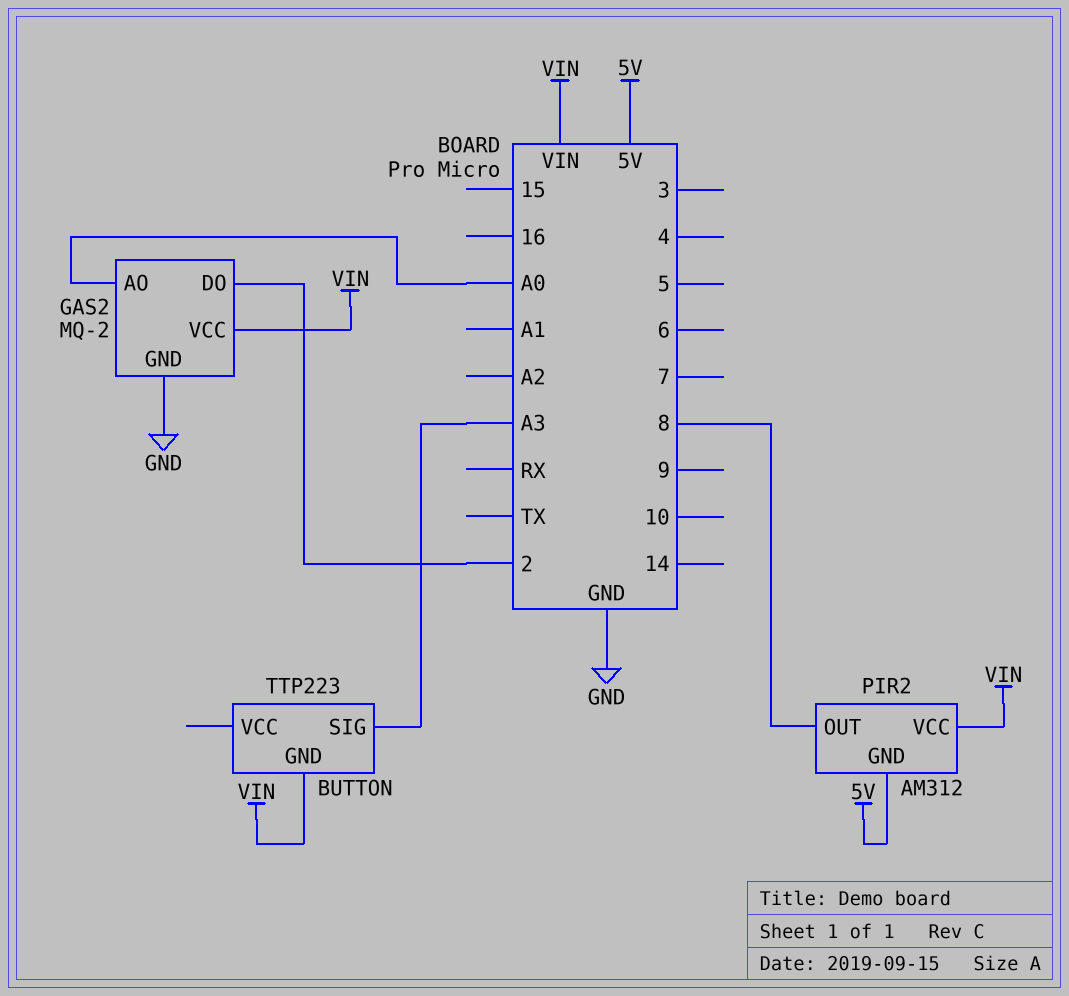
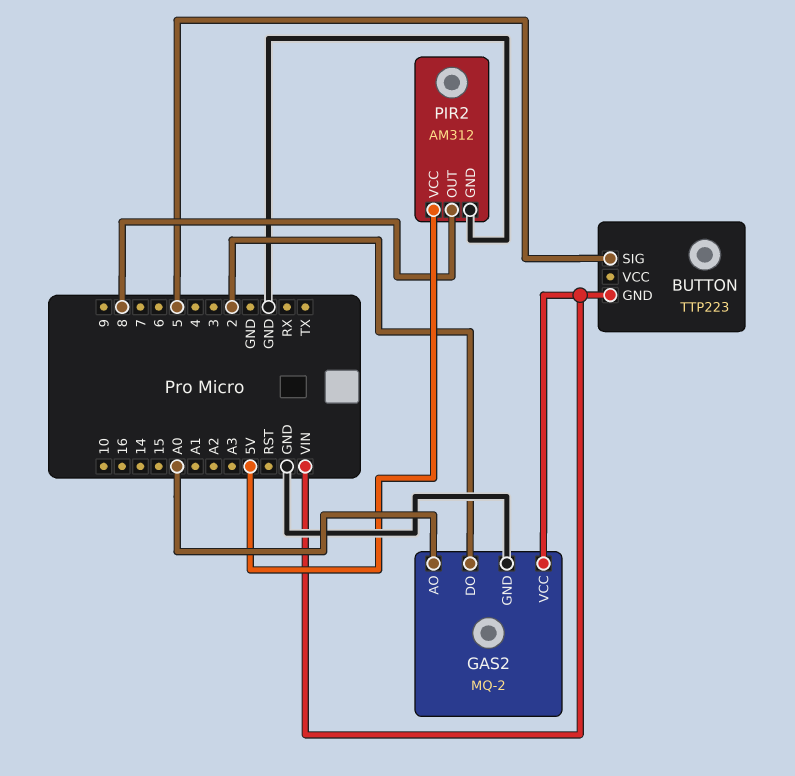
BUTTON pin SIG: A3 -> 5
PIR2 pin GND: 5V -> GND
PIR2 pin VCC: VIN -> 5V

